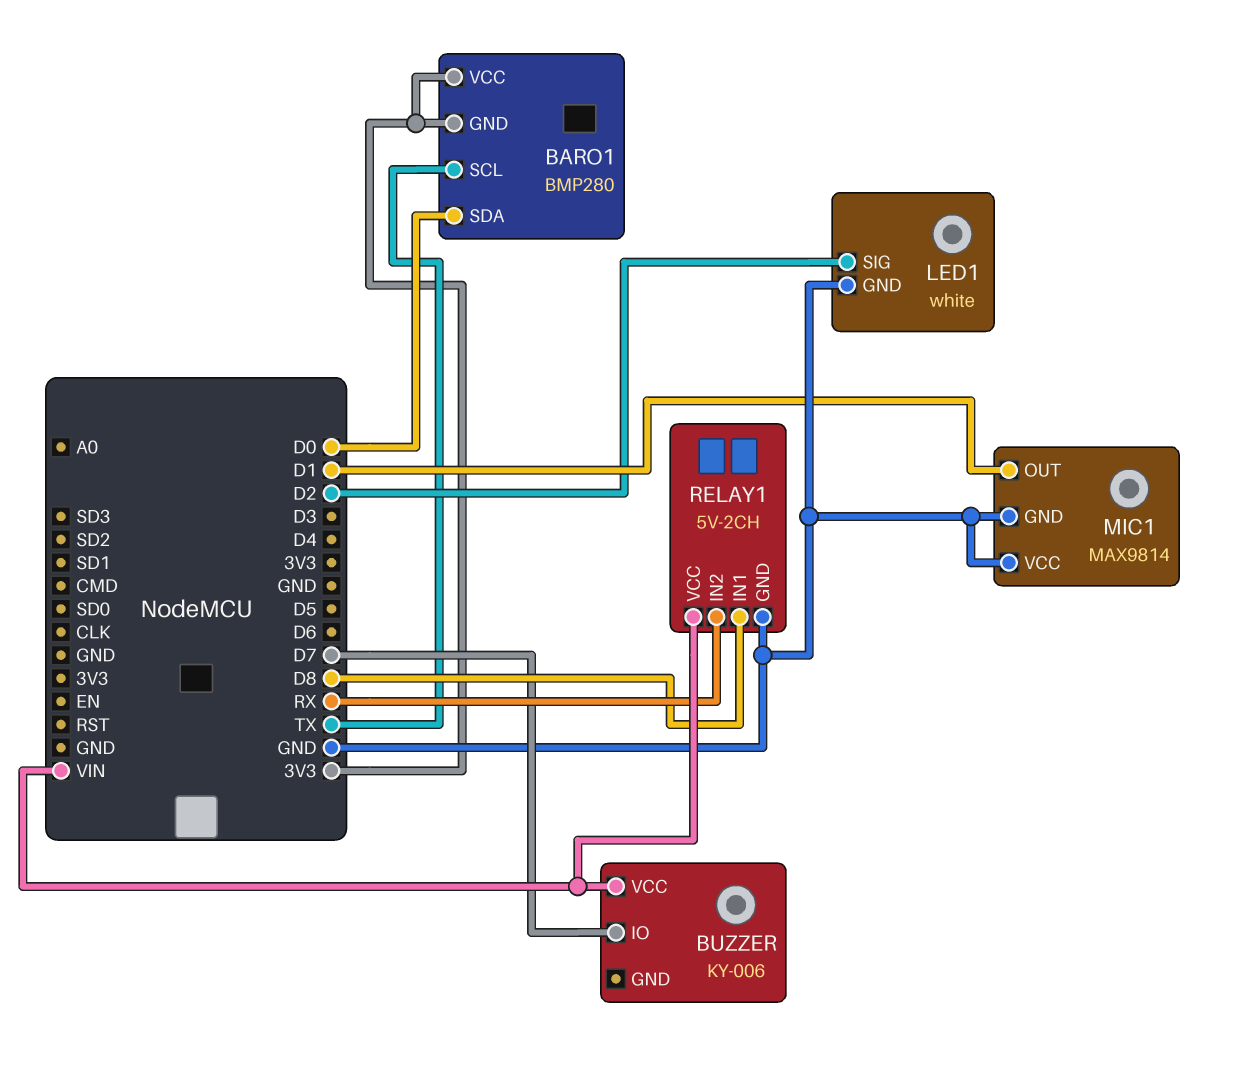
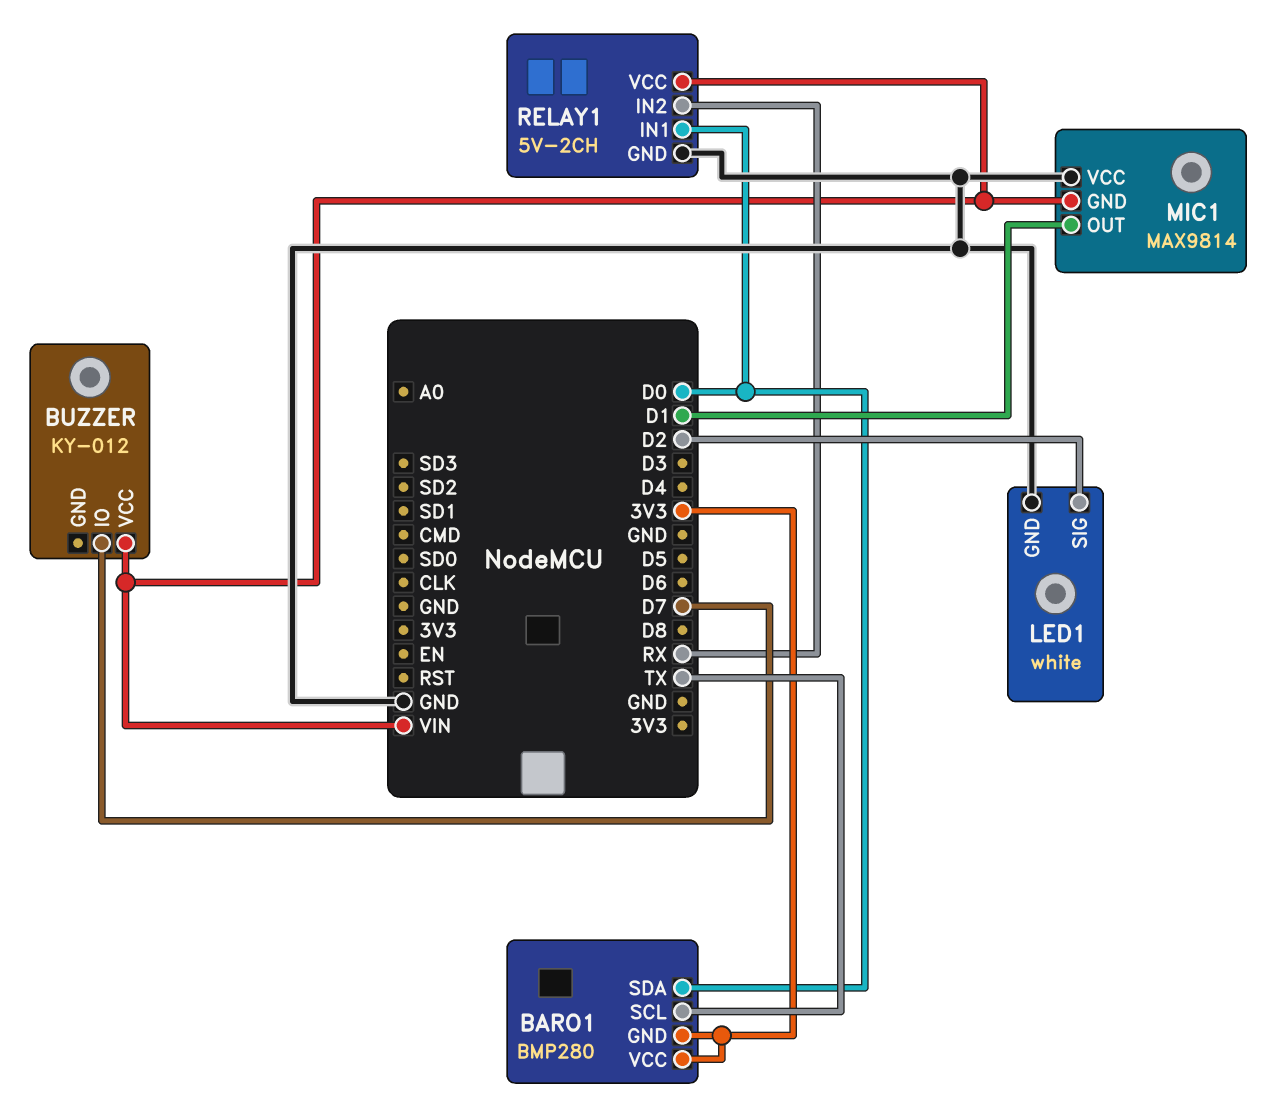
BUZZER: KY-006 -> KY-012
MIC1 pin GND: GND -> VIN
RELAY1 pin IN1: D8 -> D0

